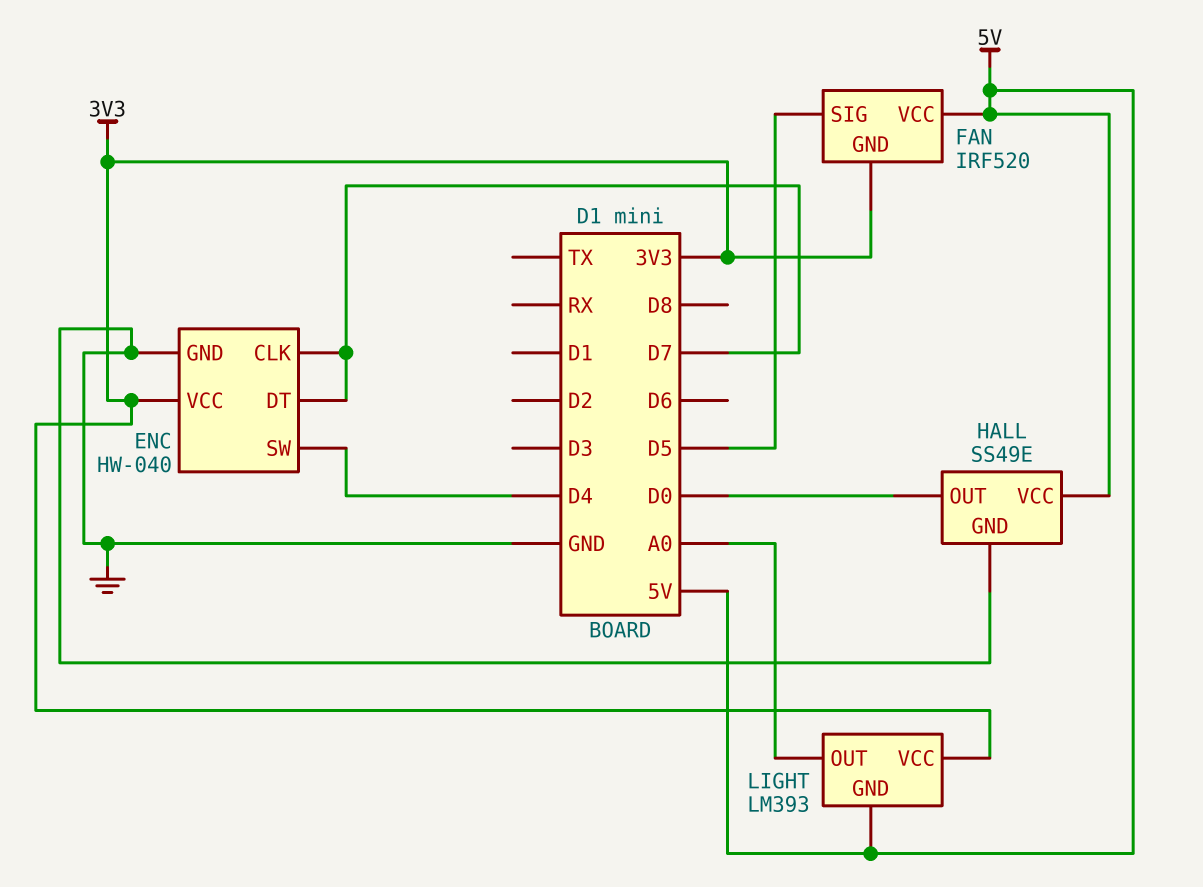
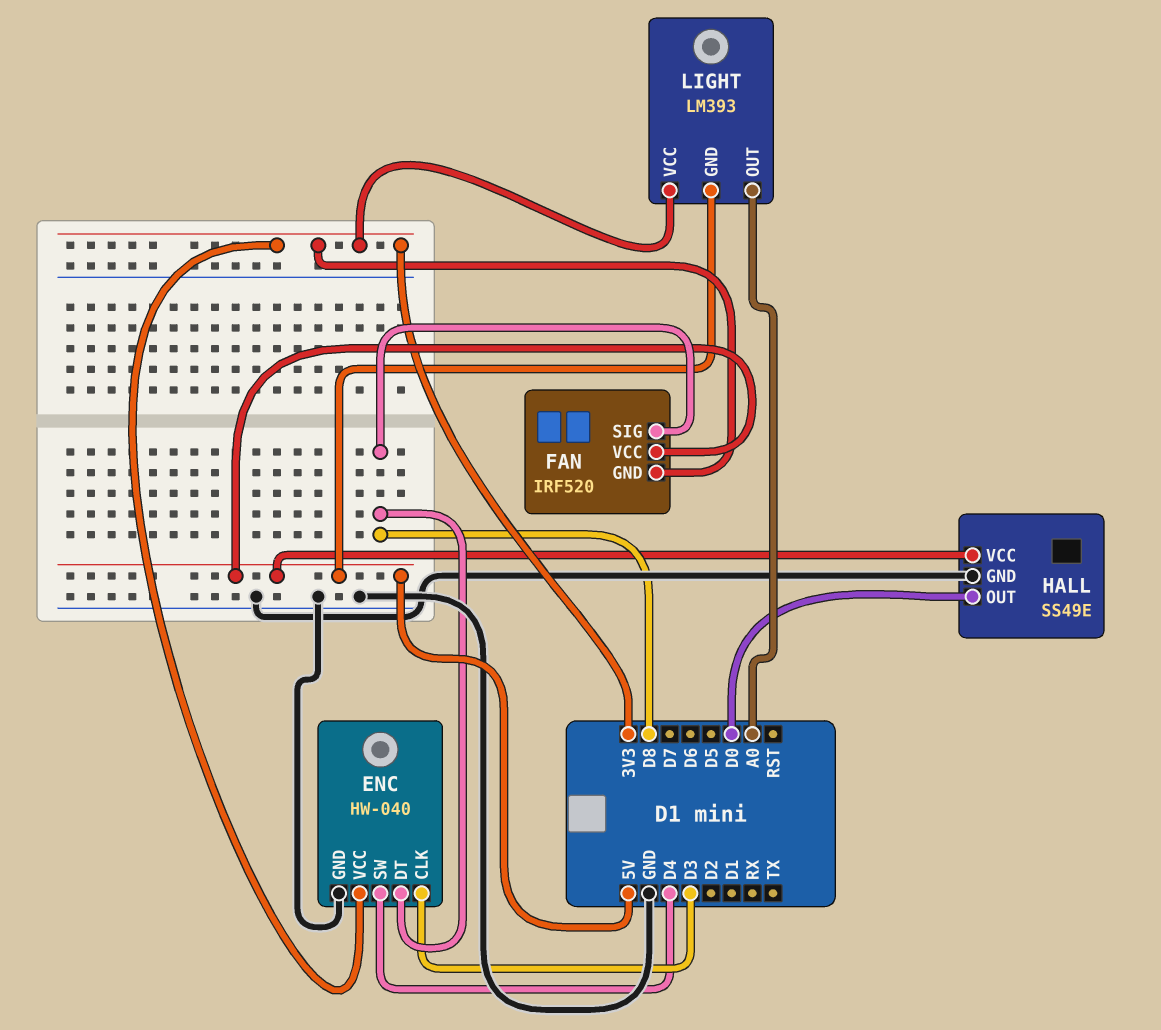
ENC pin CLK: D7 -> D3
ENC pin DT: D7 -> D8
FAN pin SIG: D5 -> D8

